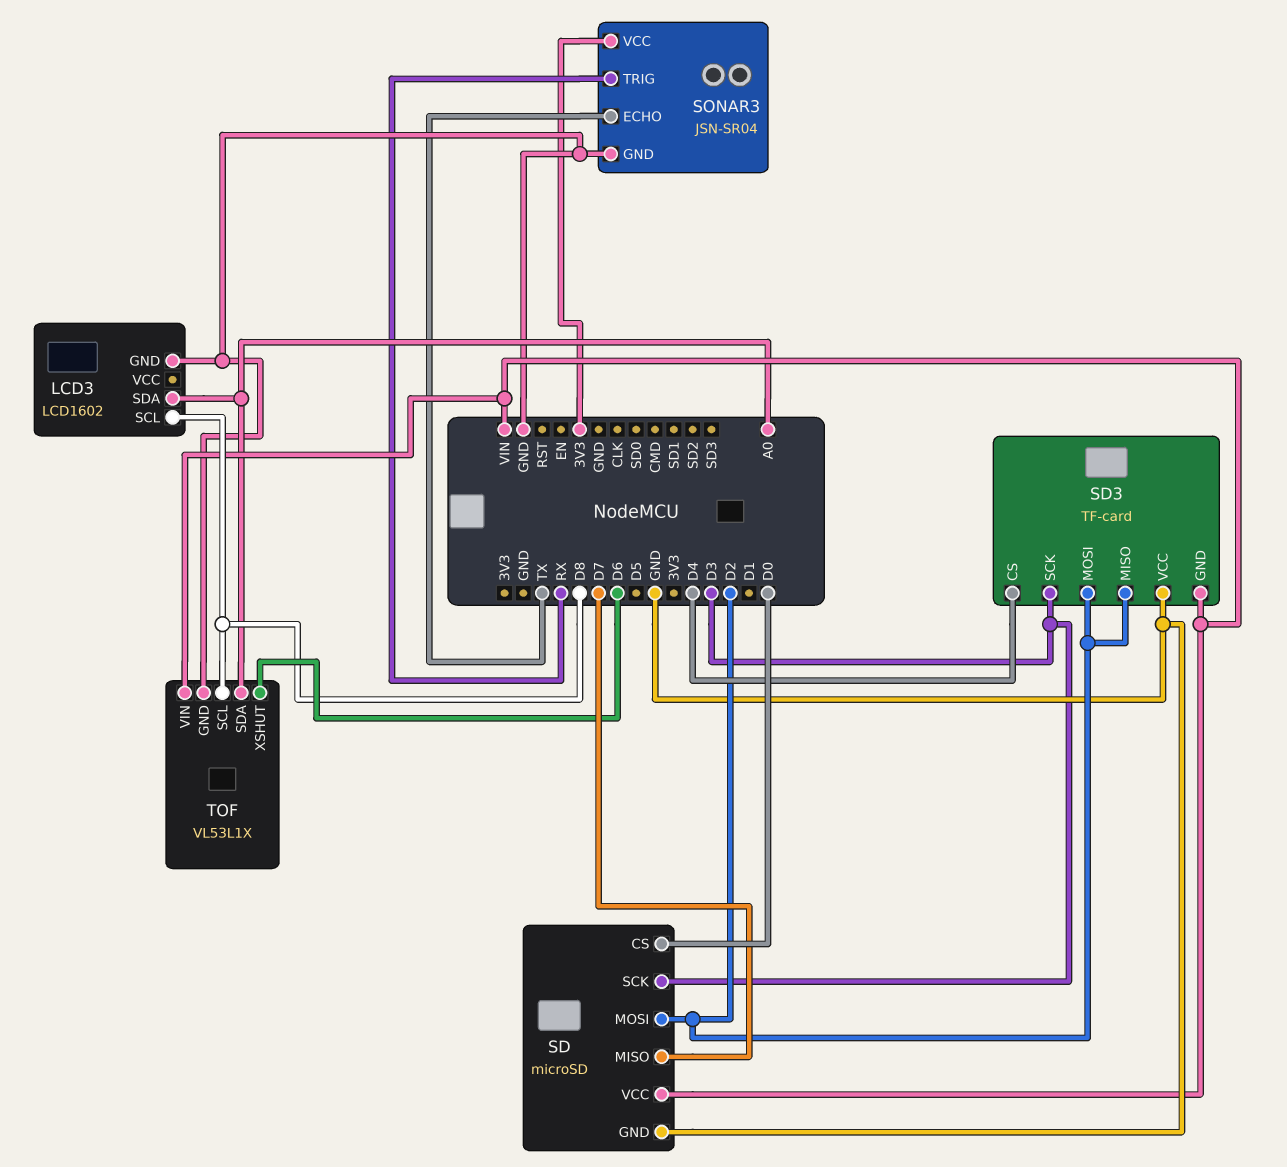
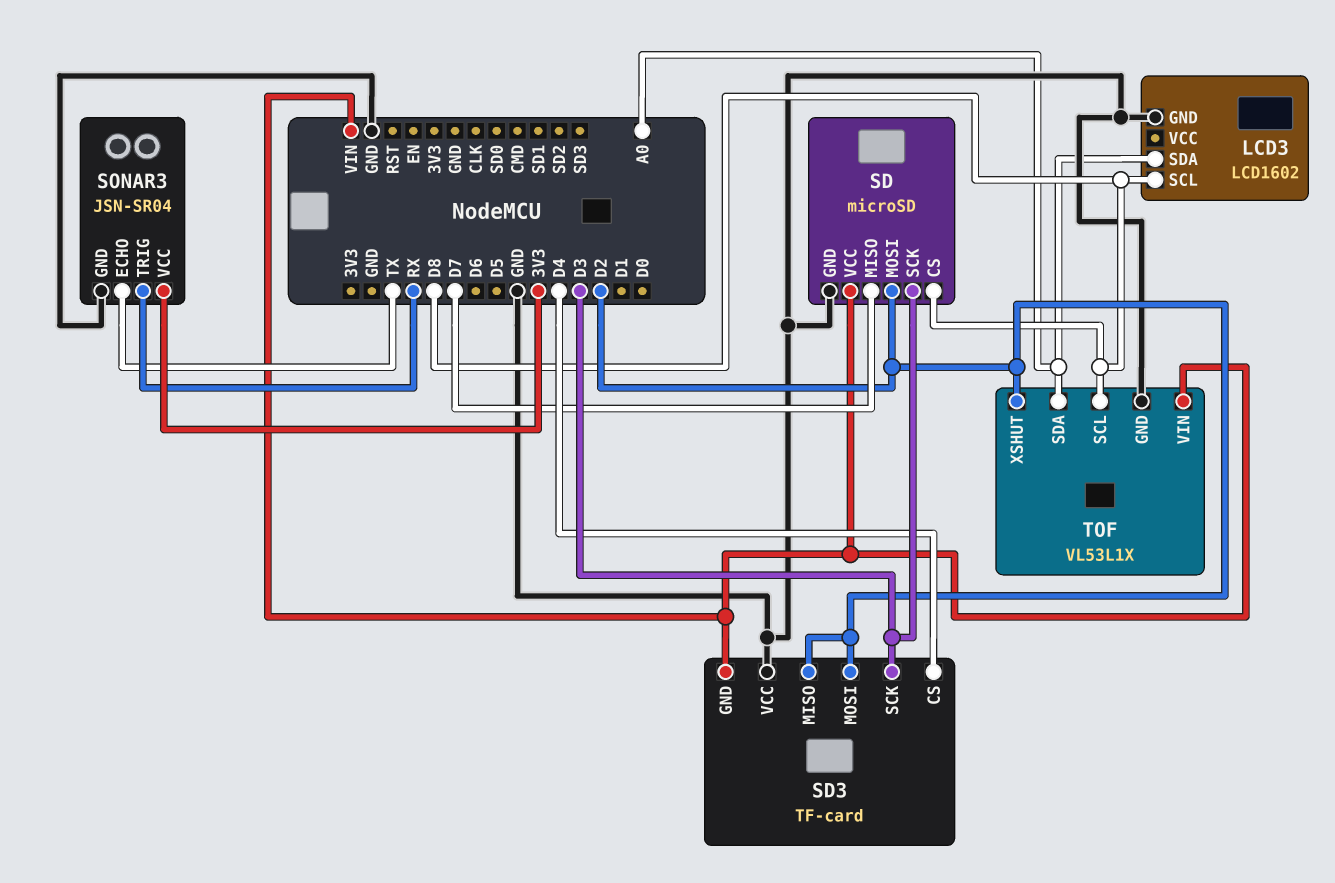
SD pin CS: D0 -> D8
TOF pin XSHUT: D6 -> D2

